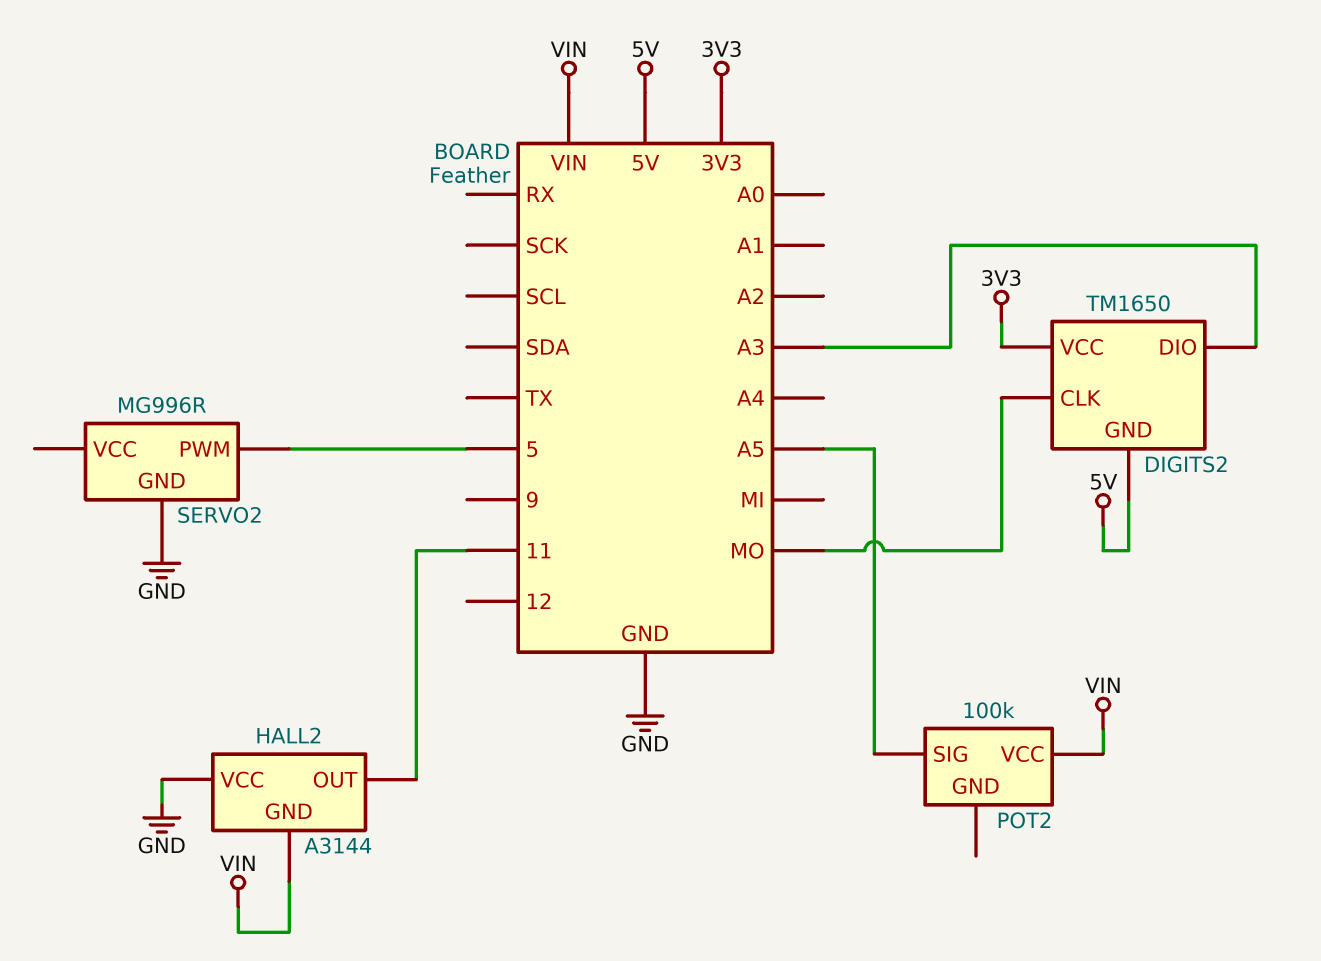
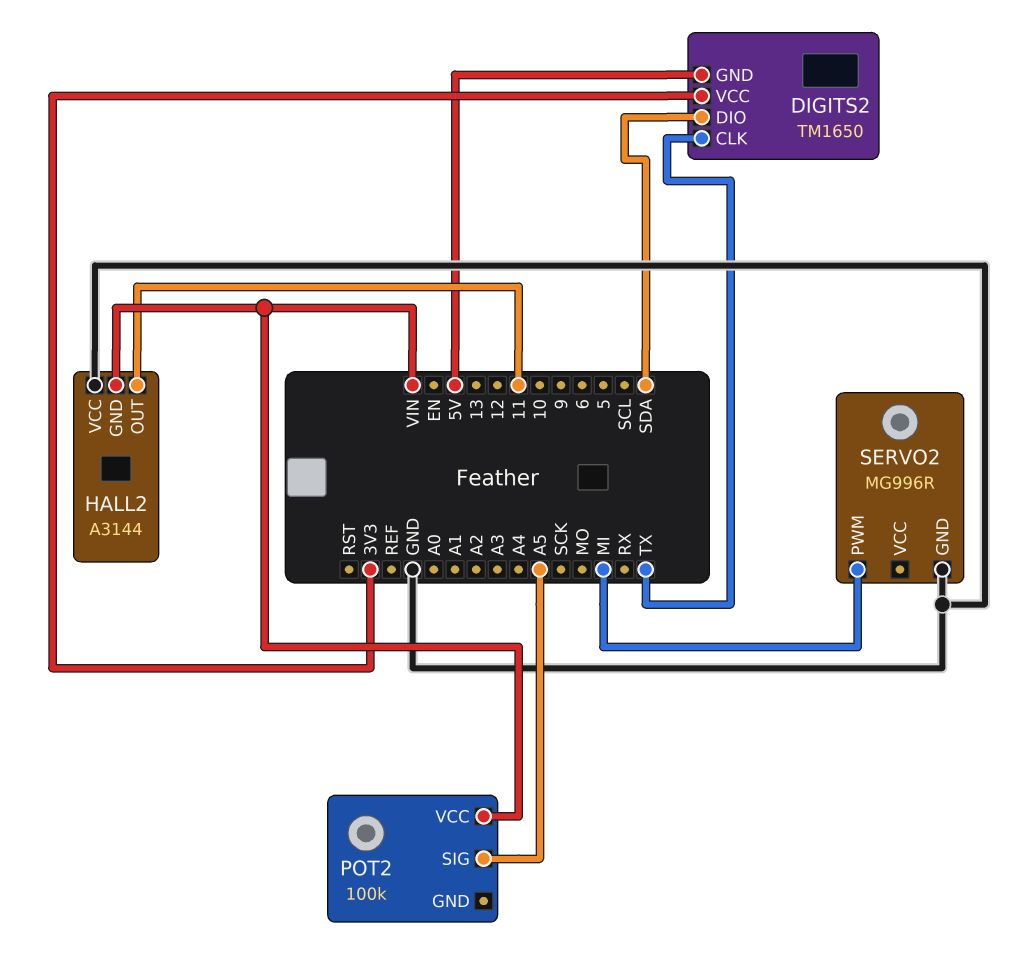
DIGITS2 pin CLK: MO -> TX
DIGITS2 pin DIO: A3 -> SDA
SERVO2 pin PWM: 5 -> MI

